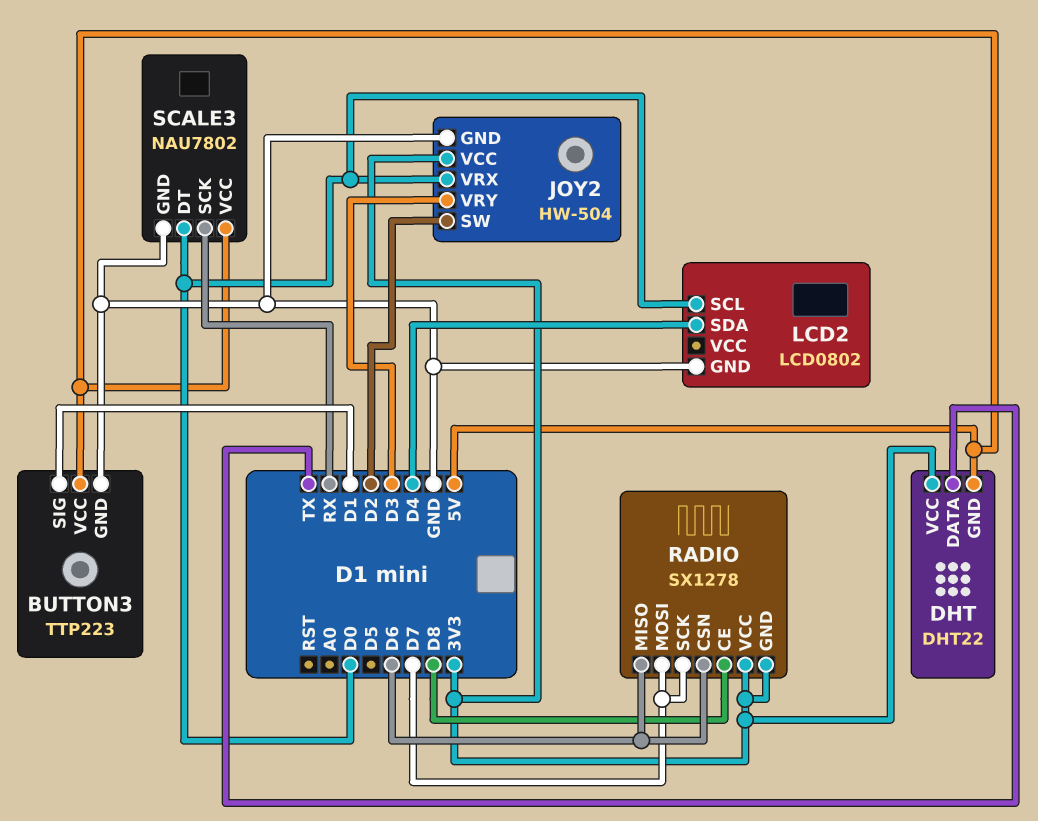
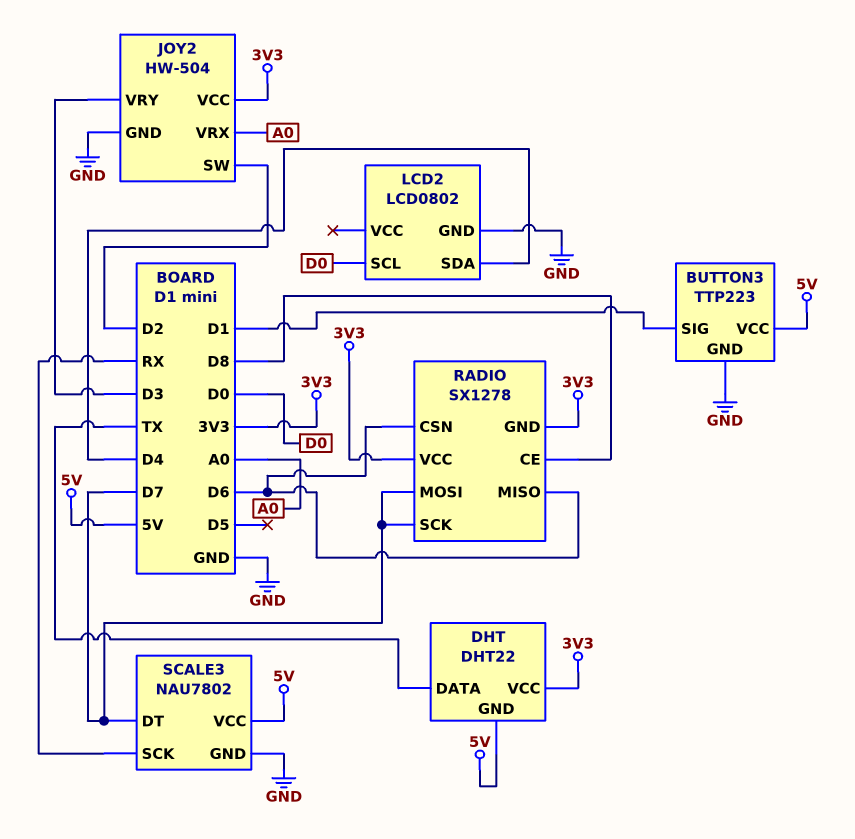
JOY2 pin VRX: D0 -> A0
SCALE3 pin DT: D0 -> D7

